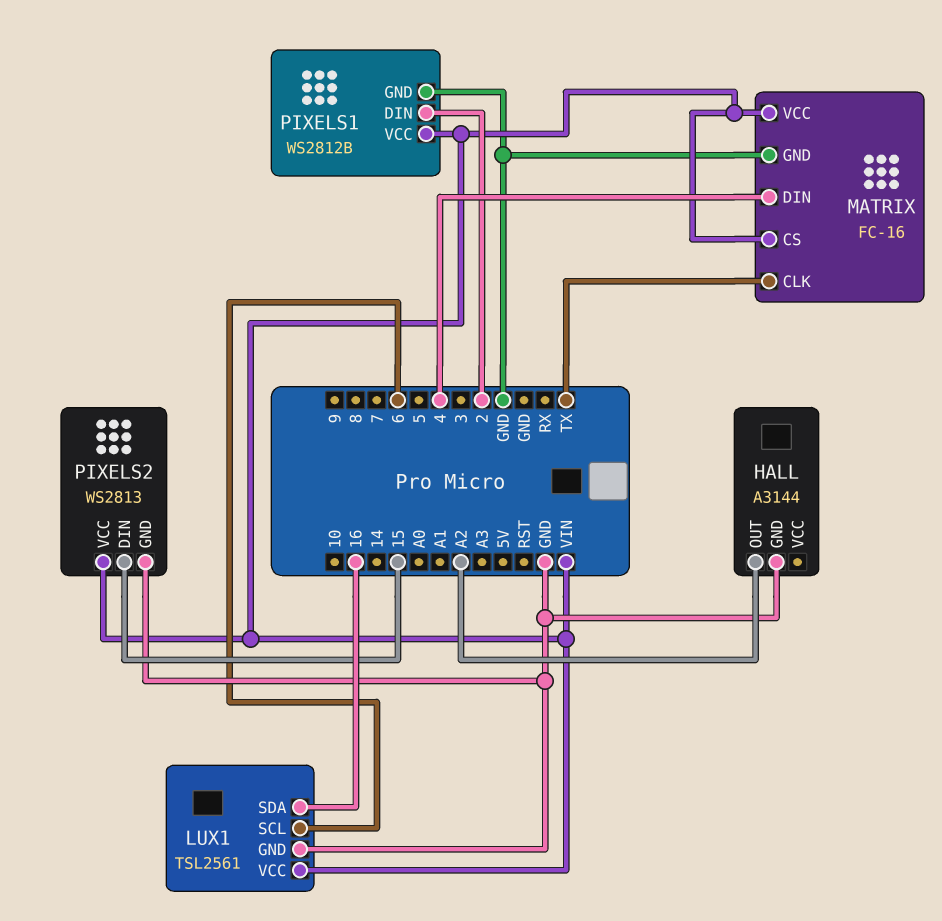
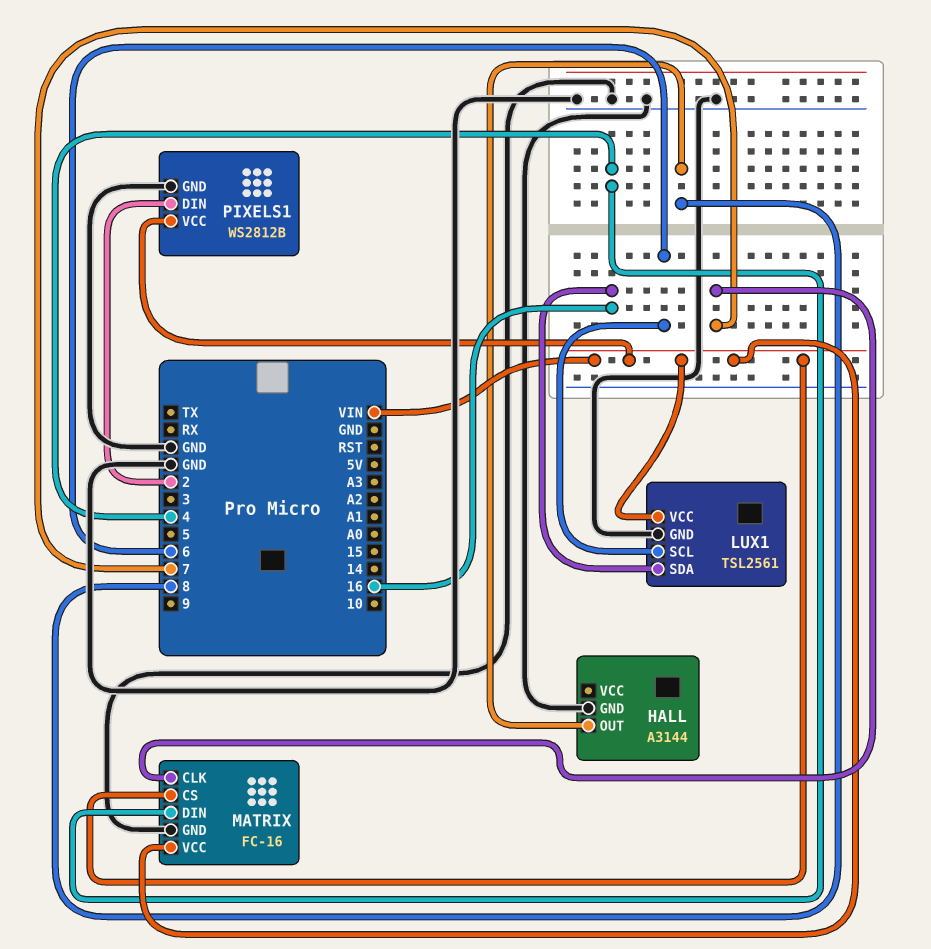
HALL pin OUT: A2 -> 8
MATRIX pin CLK: TX -> 7
PIXELS2: WS2813 -> none
PIXELS2 pin DIN: 15 -> none
PIXELS2 pin GND: GND -> none
PIXELS2 pin VCC: VIN -> none

